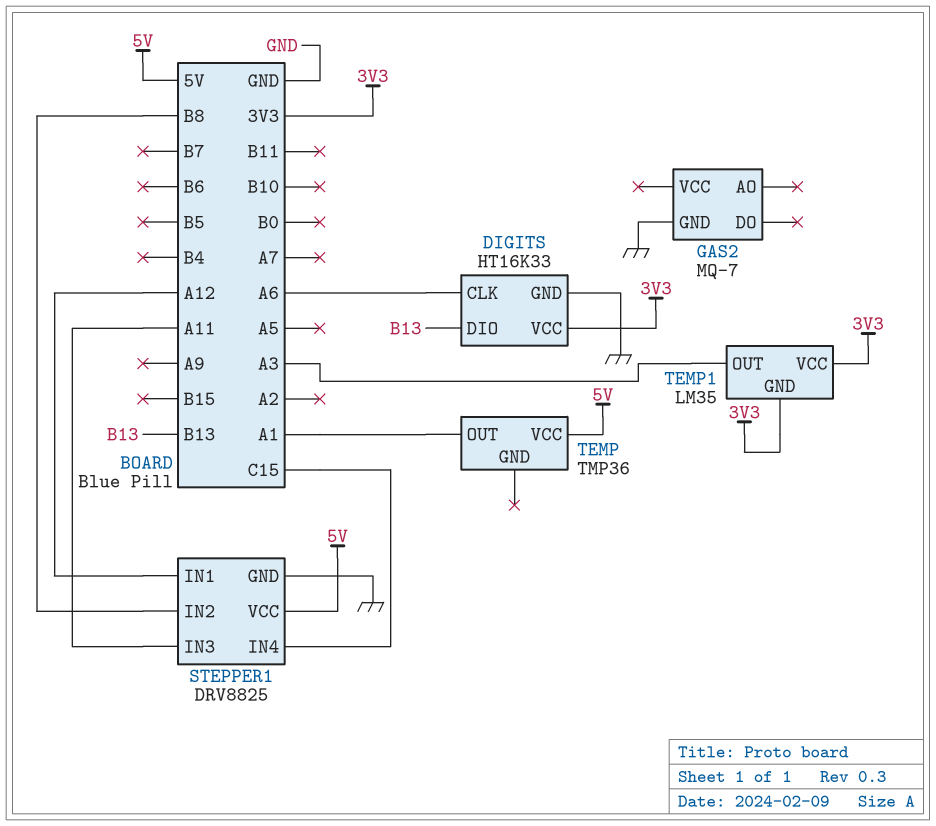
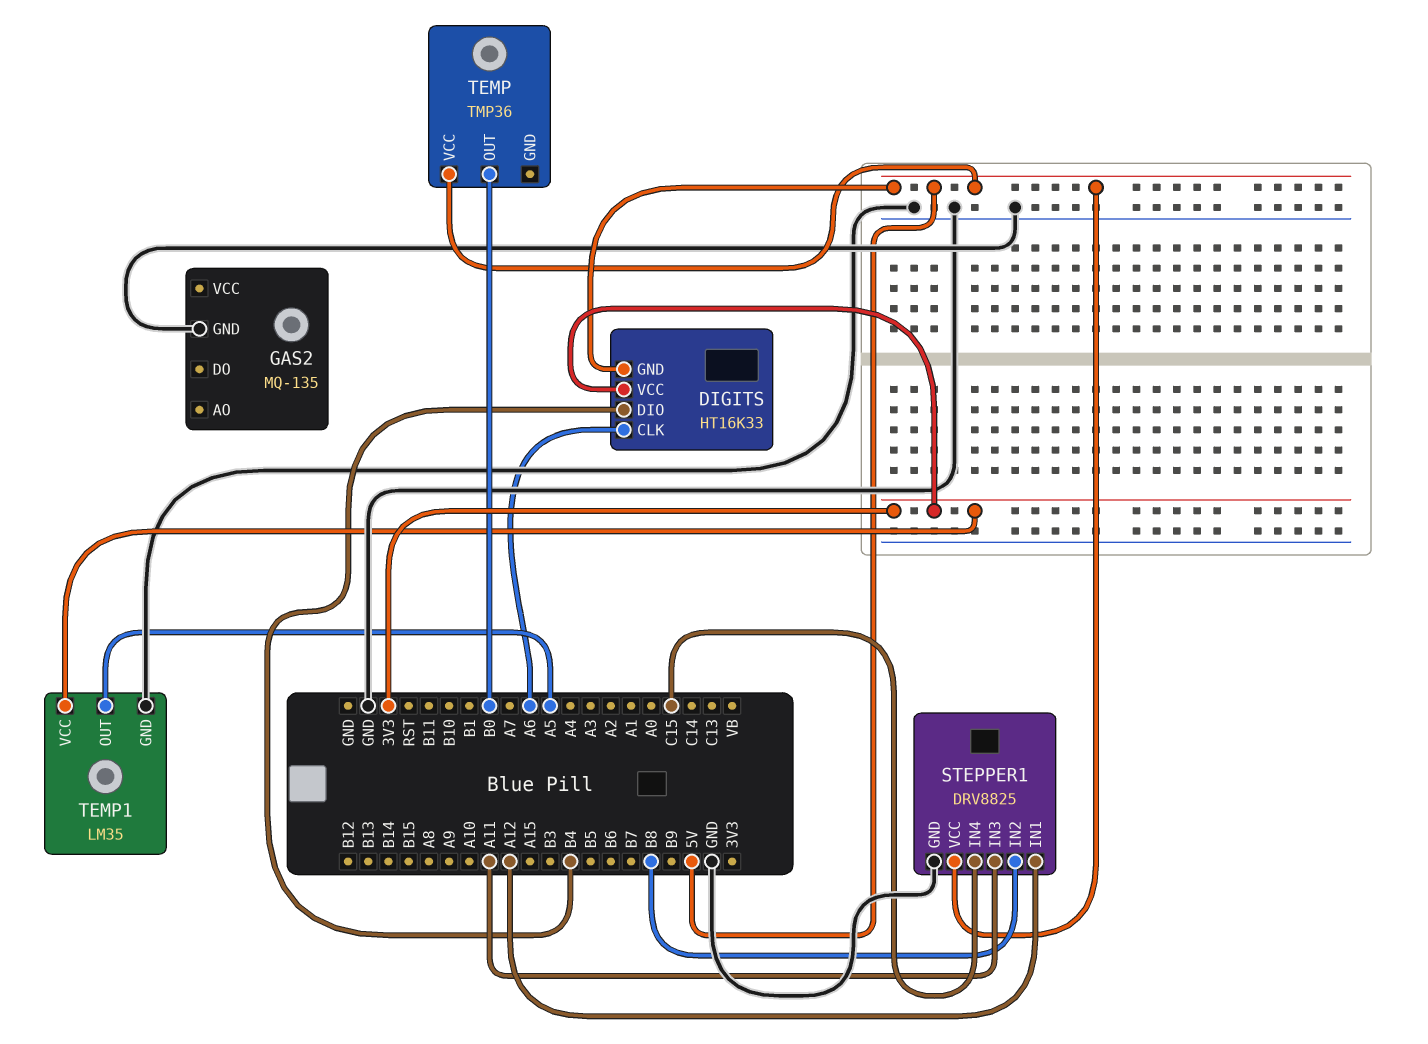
DIGITS pin DIO: B13 -> B4
DIGITS pin GND: GND -> 5V
GAS2: MQ-7 -> MQ-135
TEMP pin OUT: A1 -> B0
TEMP1 pin GND: 3V3 -> GND
TEMP1 pin OUT: A3 -> A5

